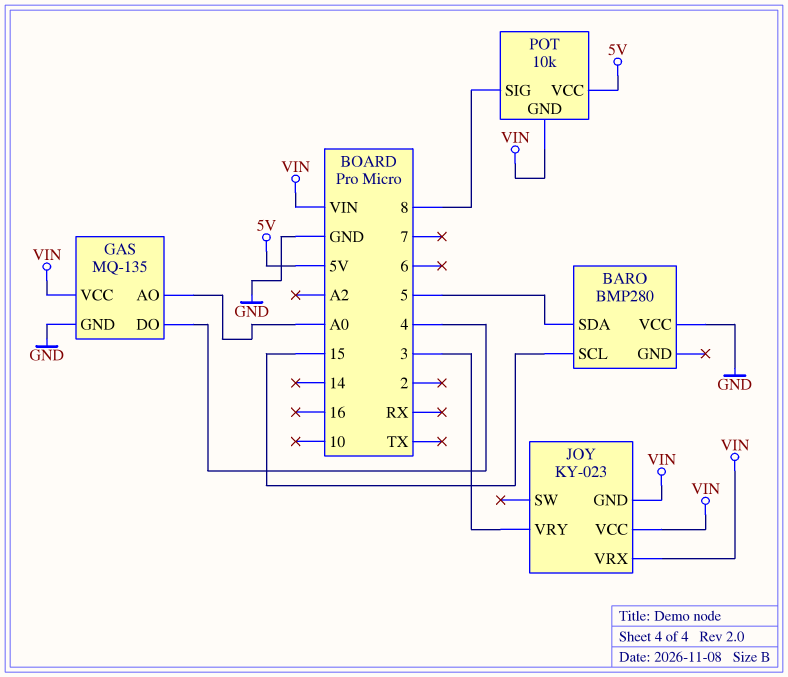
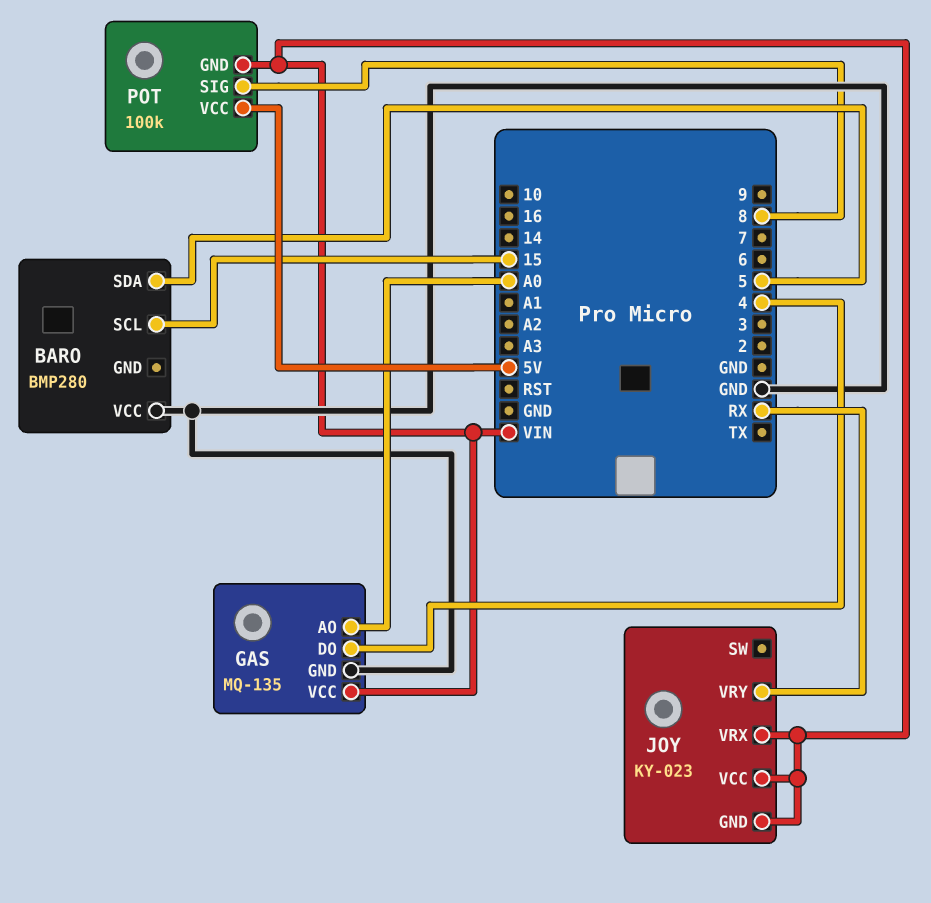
JOY pin VRY: 3 -> RX
POT: 10k -> 100k

